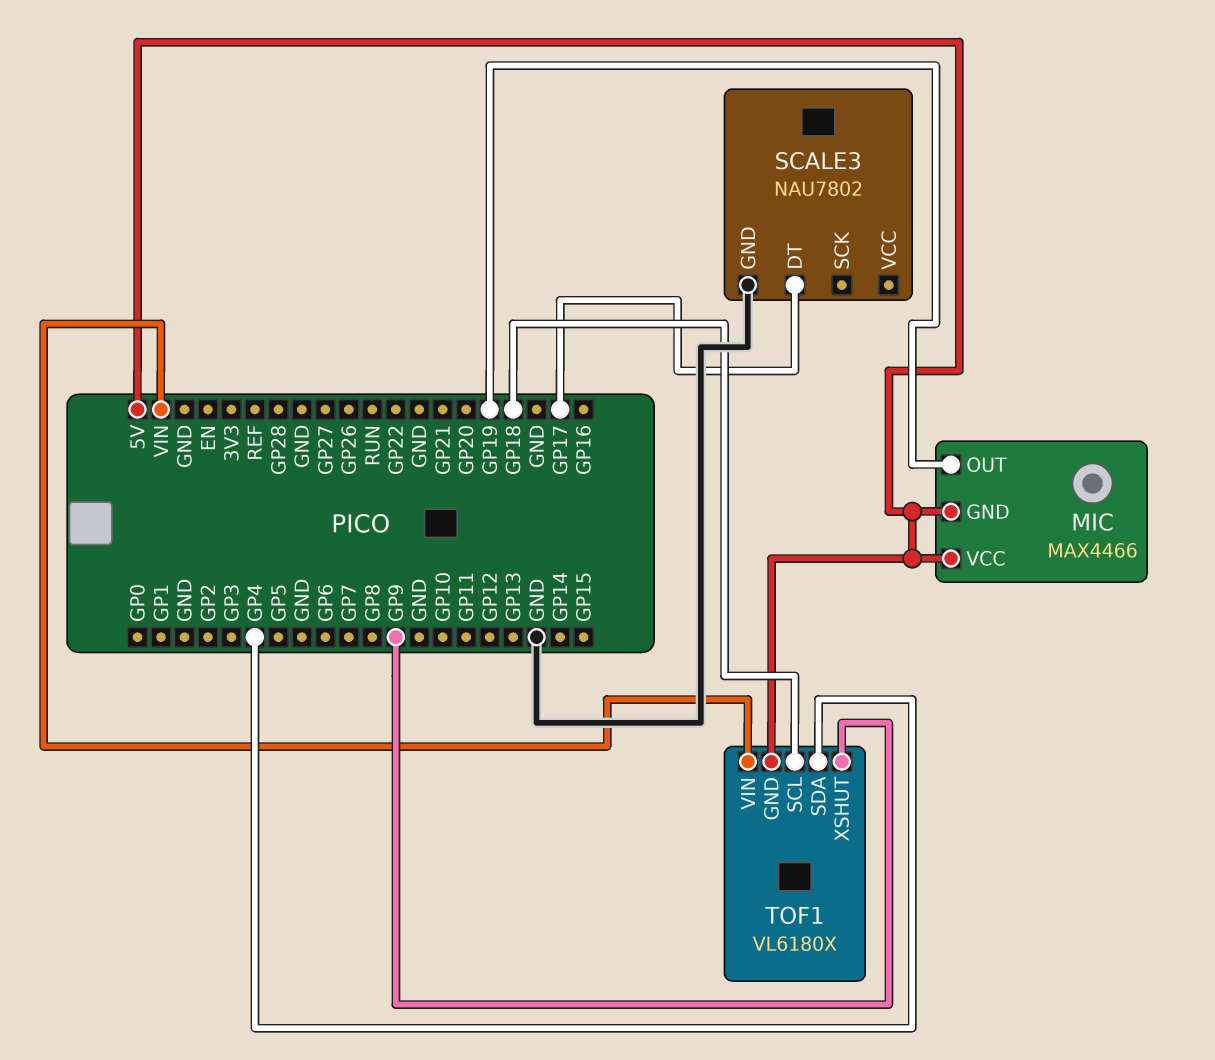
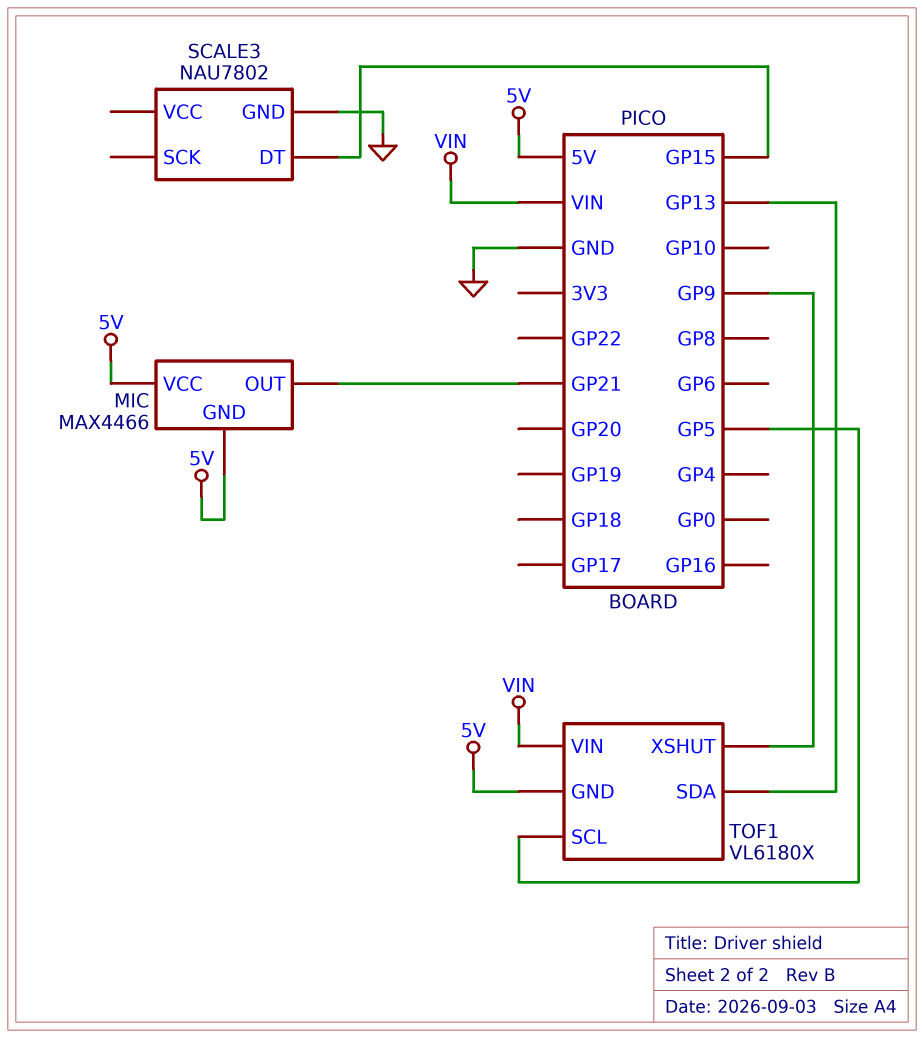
MIC pin OUT: GP19 -> GP21
SCALE3 pin DT: GP17 -> GP15
TOF1 pin SCL: GP18 -> GP5
TOF1 pin SDA: GP4 -> GP13

